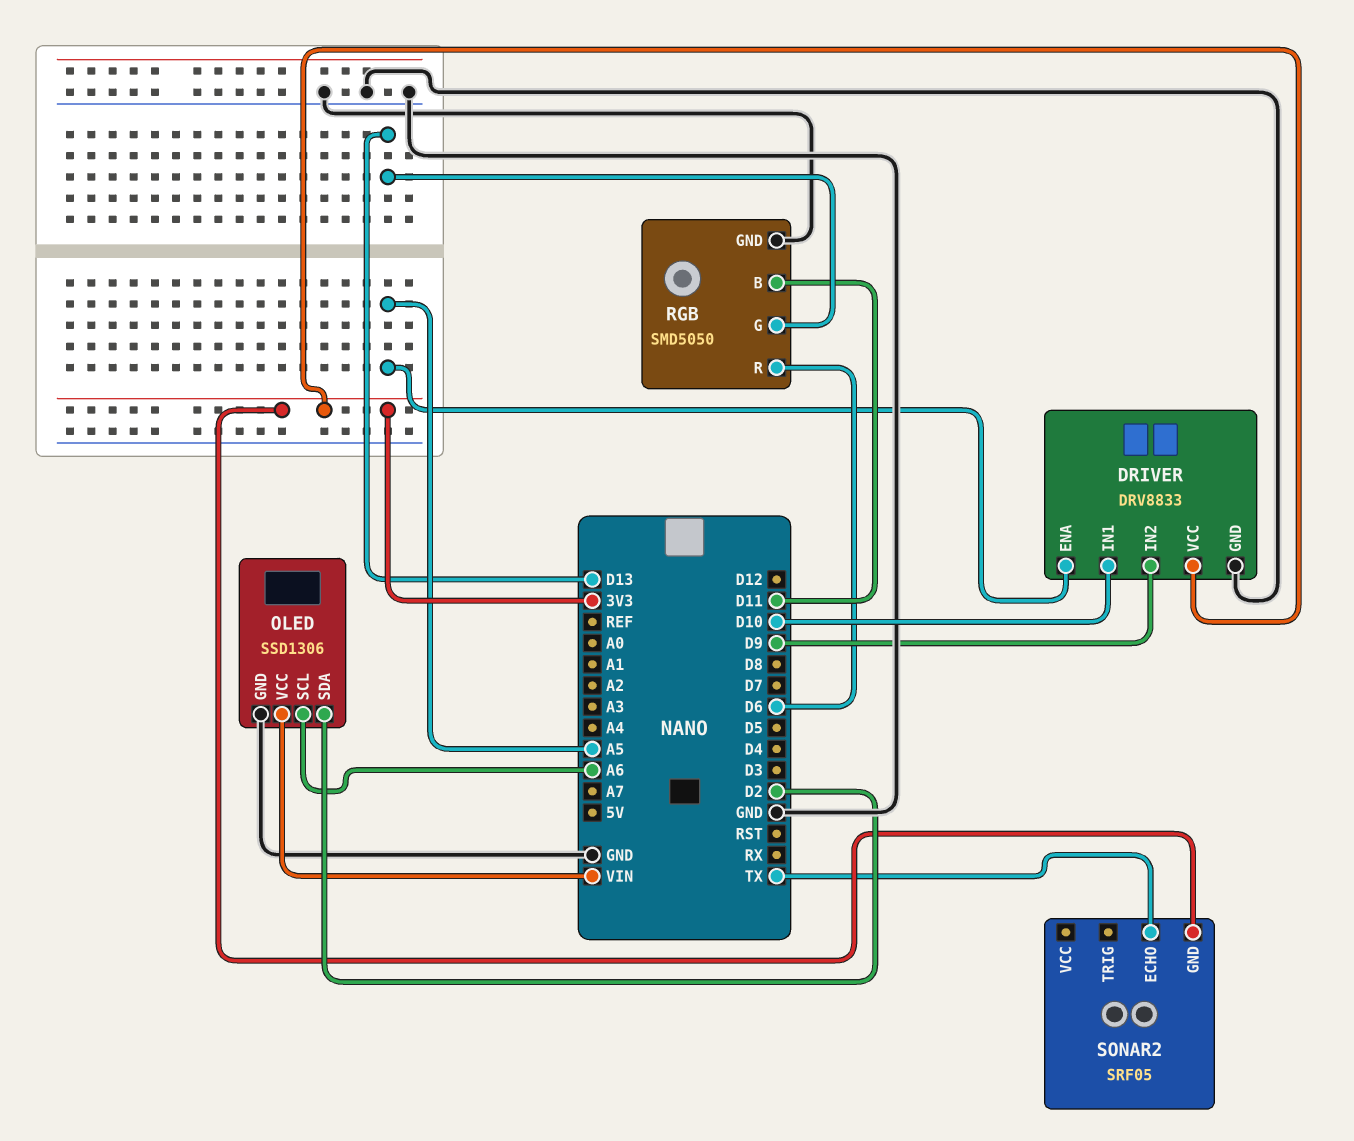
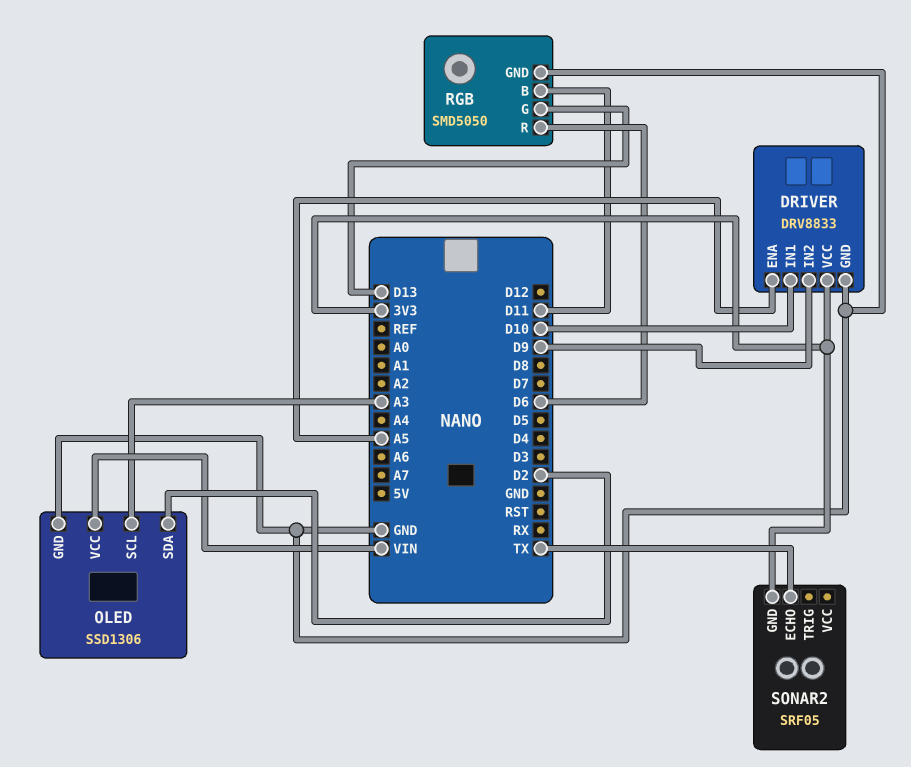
OLED pin SCL: A6 -> A3

